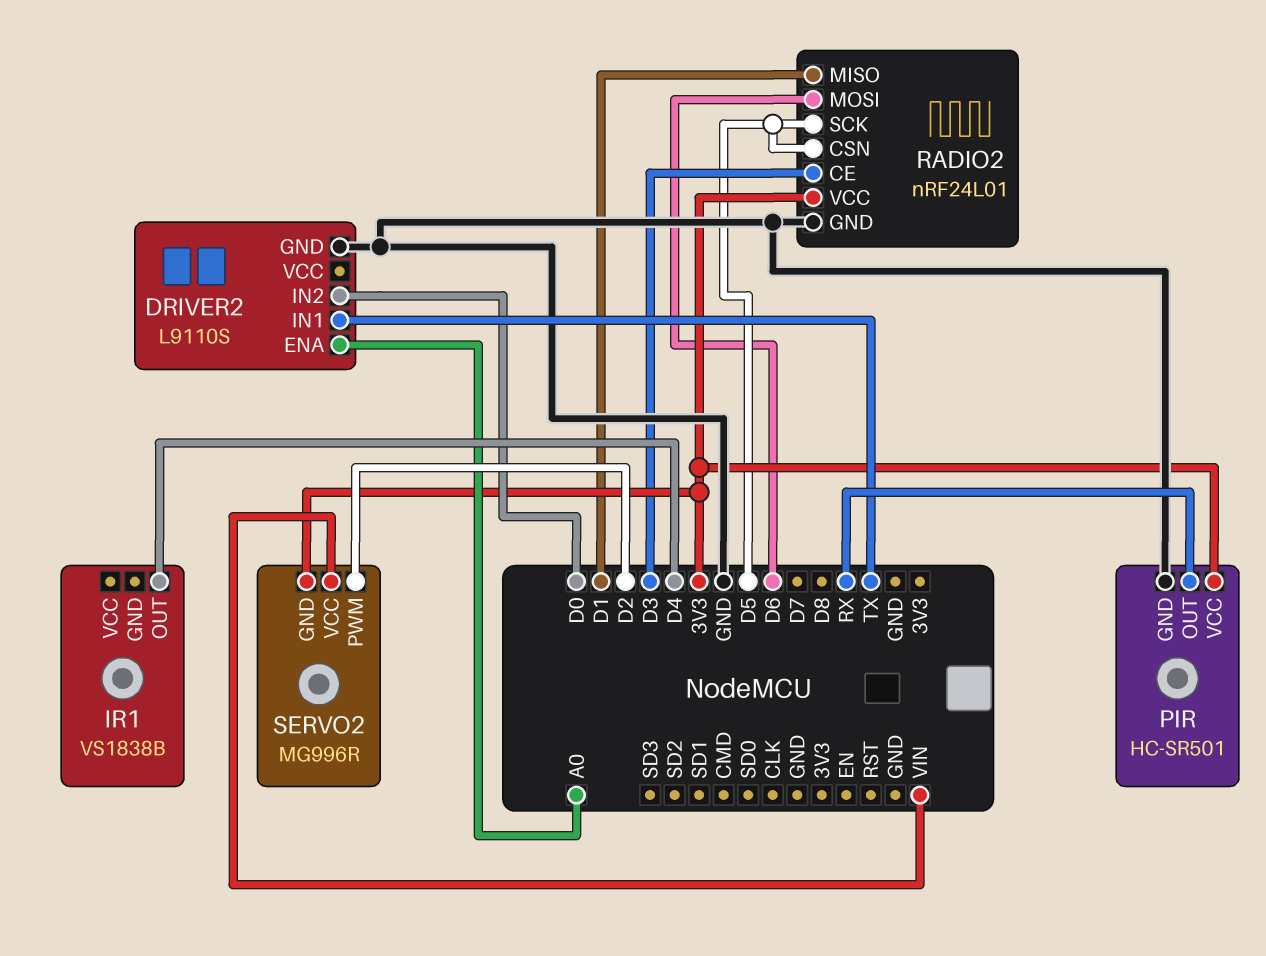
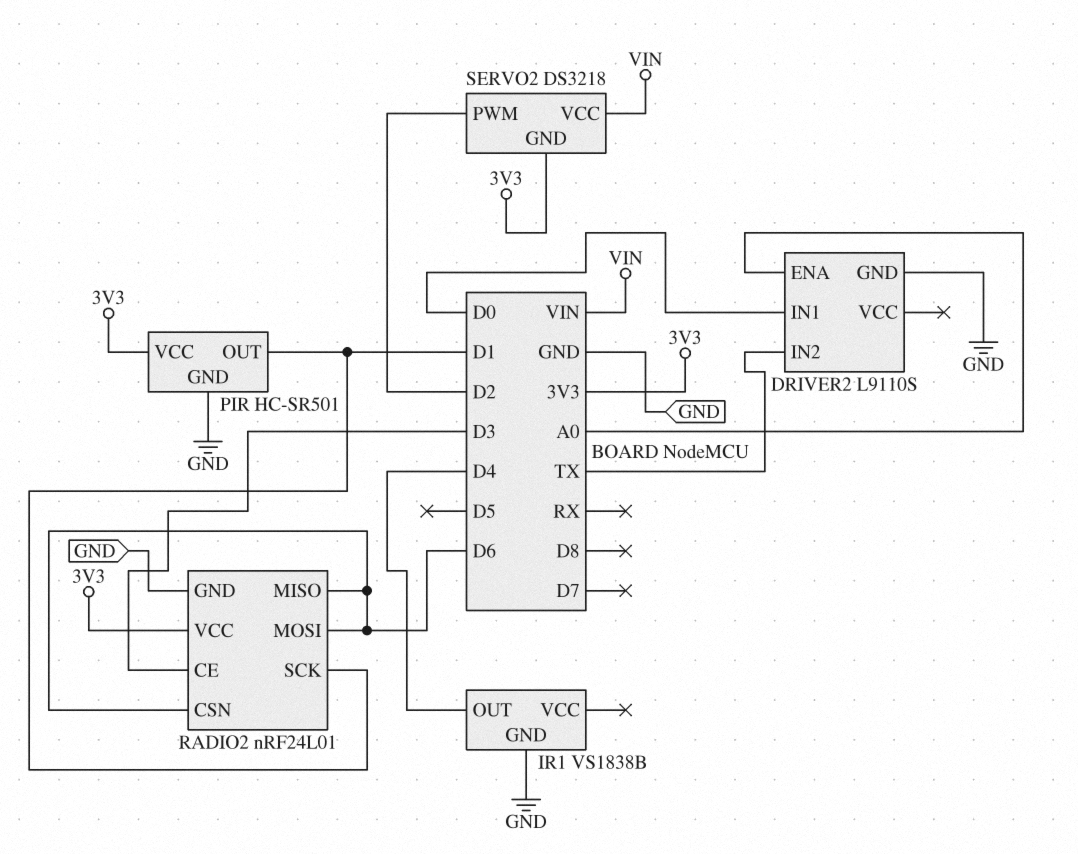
DRIVER2 pin IN1: TX -> D0
DRIVER2 pin IN2: D0 -> TX
IR1 pin GND: none -> GND
PIR pin OUT: RX -> D1
RADIO2 pin CSN: D5 -> D6
RADIO2 pin MISO: D1 -> D6
RADIO2 pin SCK: D5 -> D1
SERVO2: MG996R -> DS3218

